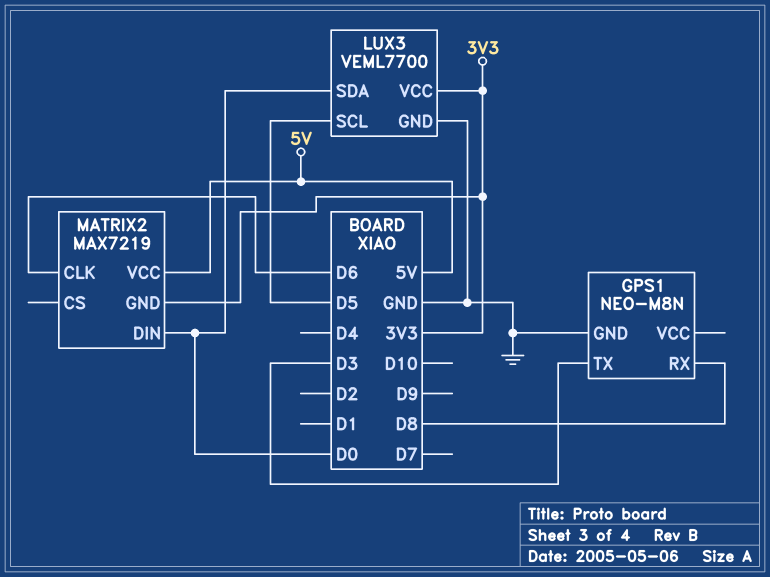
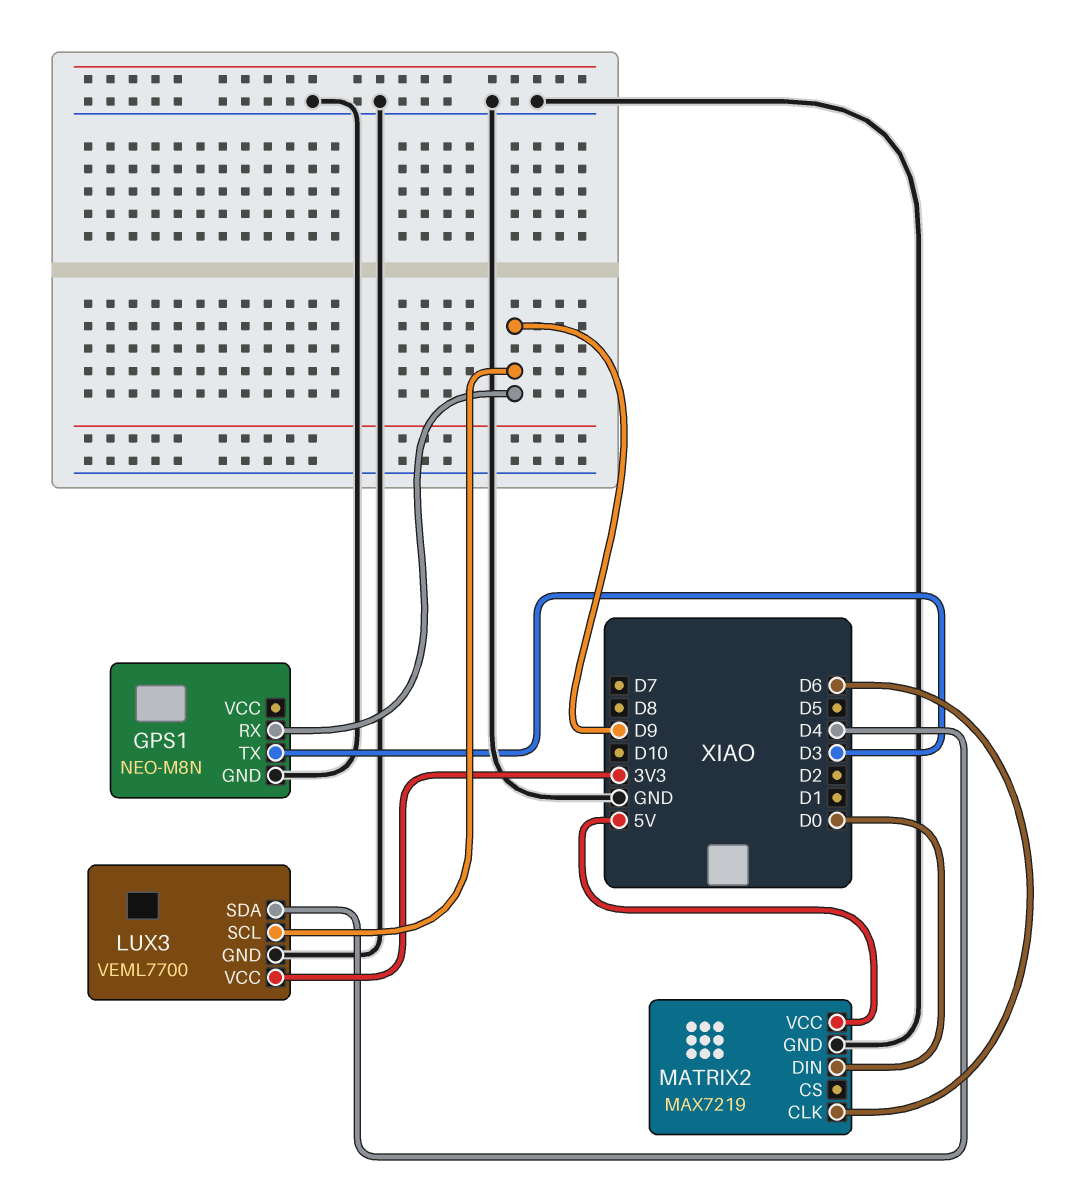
GPS1 pin RX: D8 -> D9
LUX3 pin SCL: D5 -> D9
LUX3 pin SDA: D0 -> D4
MATRIX2 pin GND: 3V3 -> GND

